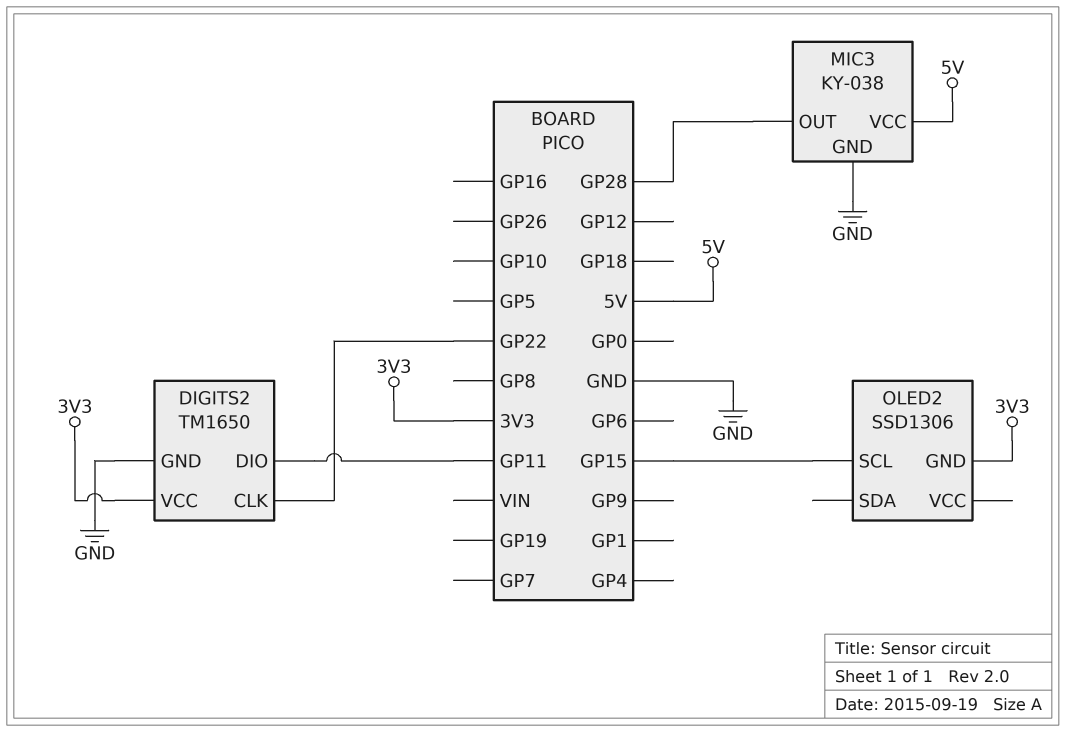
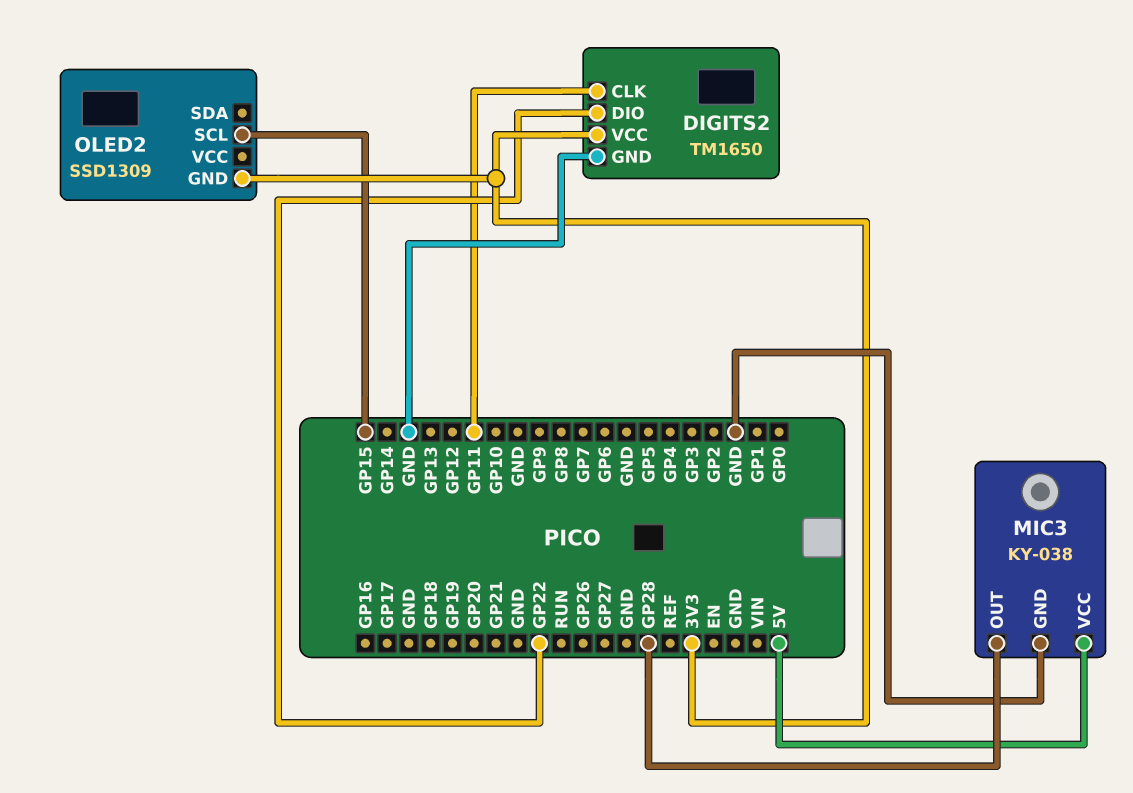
DIGITS2 pin CLK: GP22 -> GP11
DIGITS2 pin DIO: GP11 -> GP22
OLED2: SSD1306 -> SSD1309

